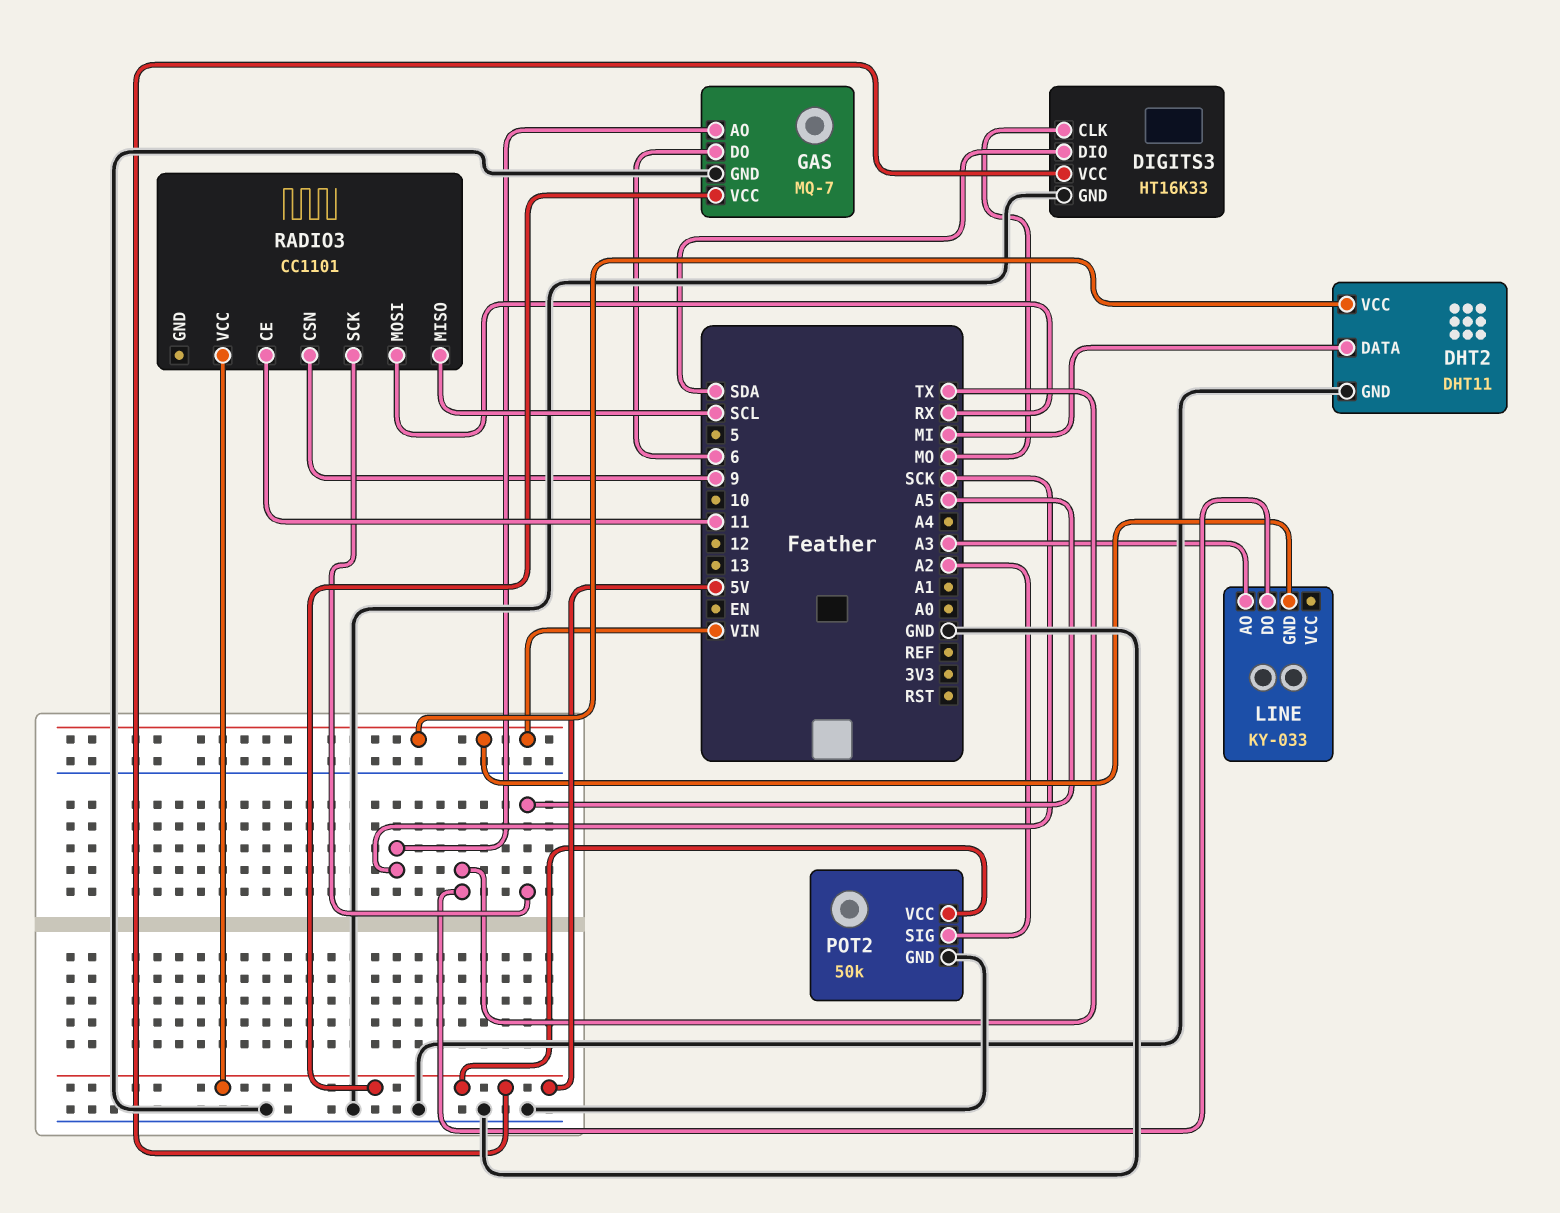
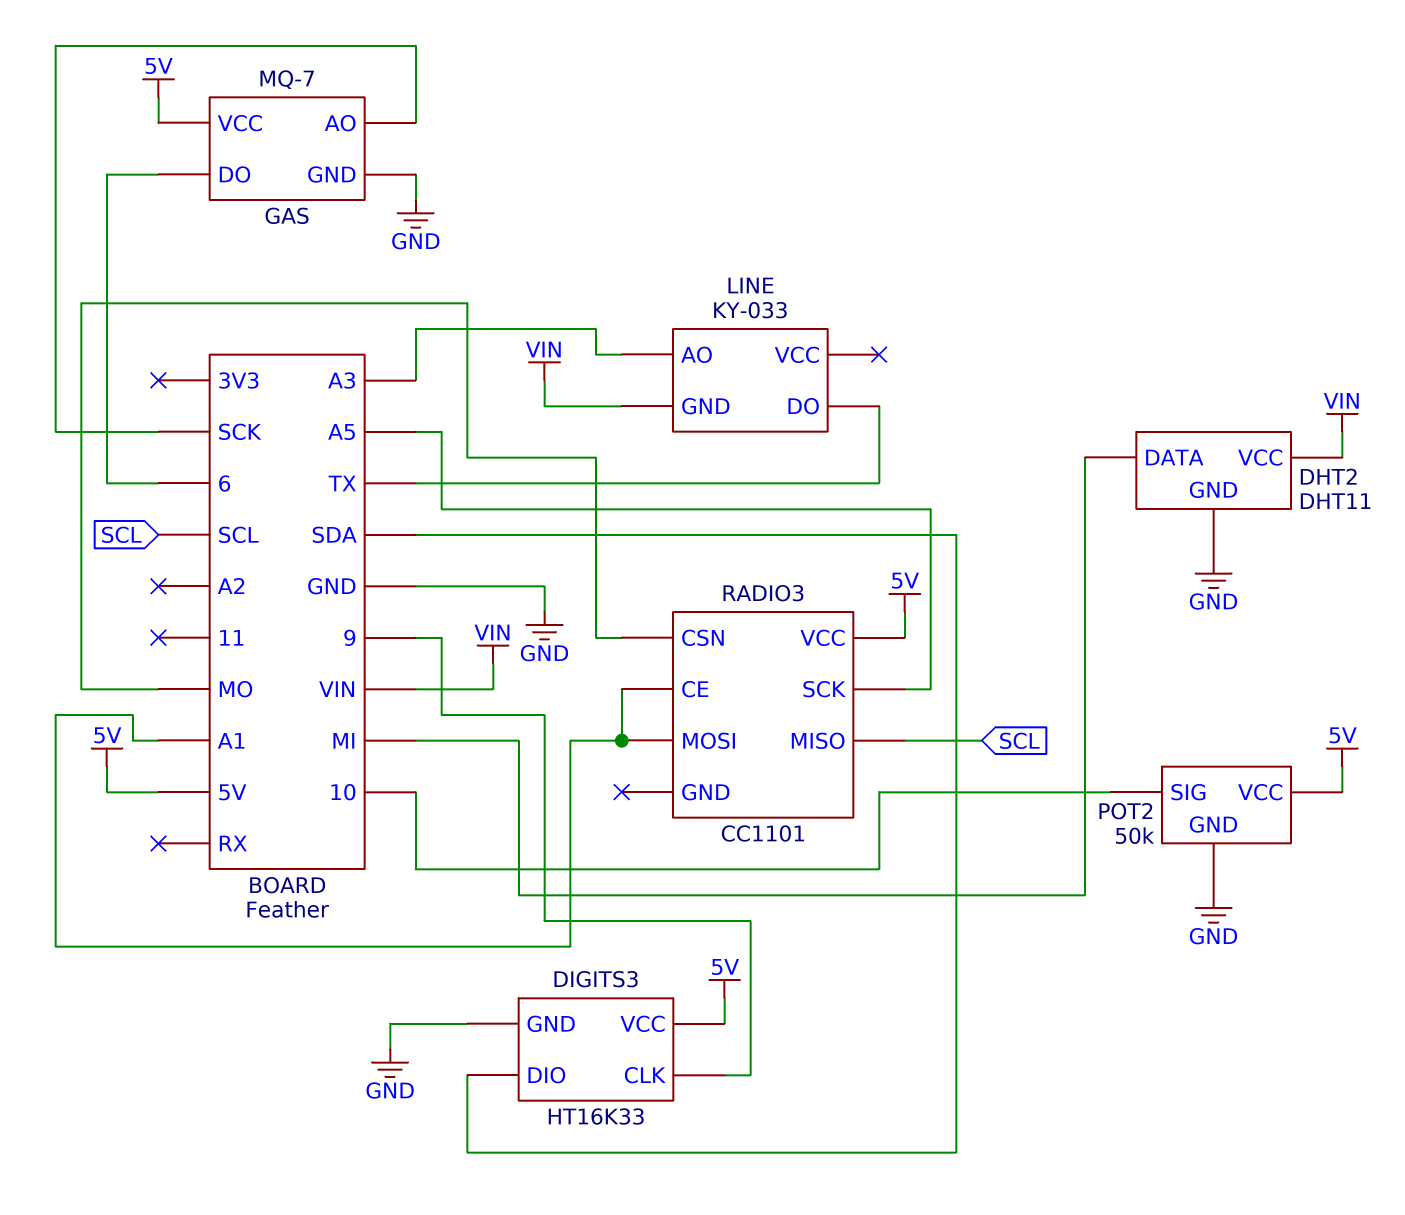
DIGITS3 pin CLK: MO -> 9
POT2 pin SIG: A2 -> 10
RADIO3 pin CE: 11 -> A1
RADIO3 pin CSN: 9 -> MO
RADIO3 pin MOSI: RX -> A1

